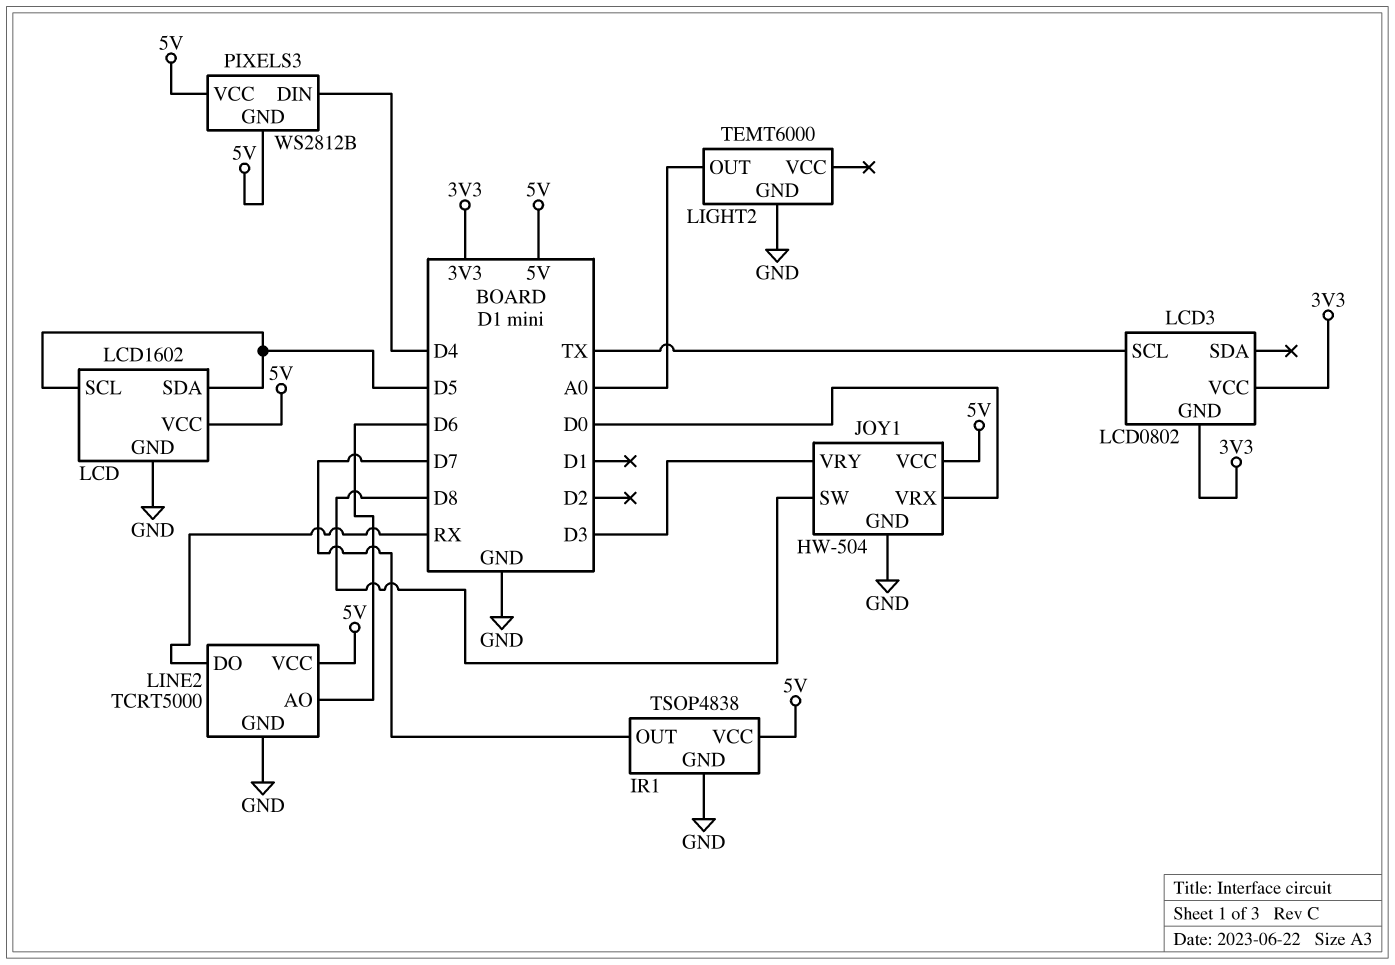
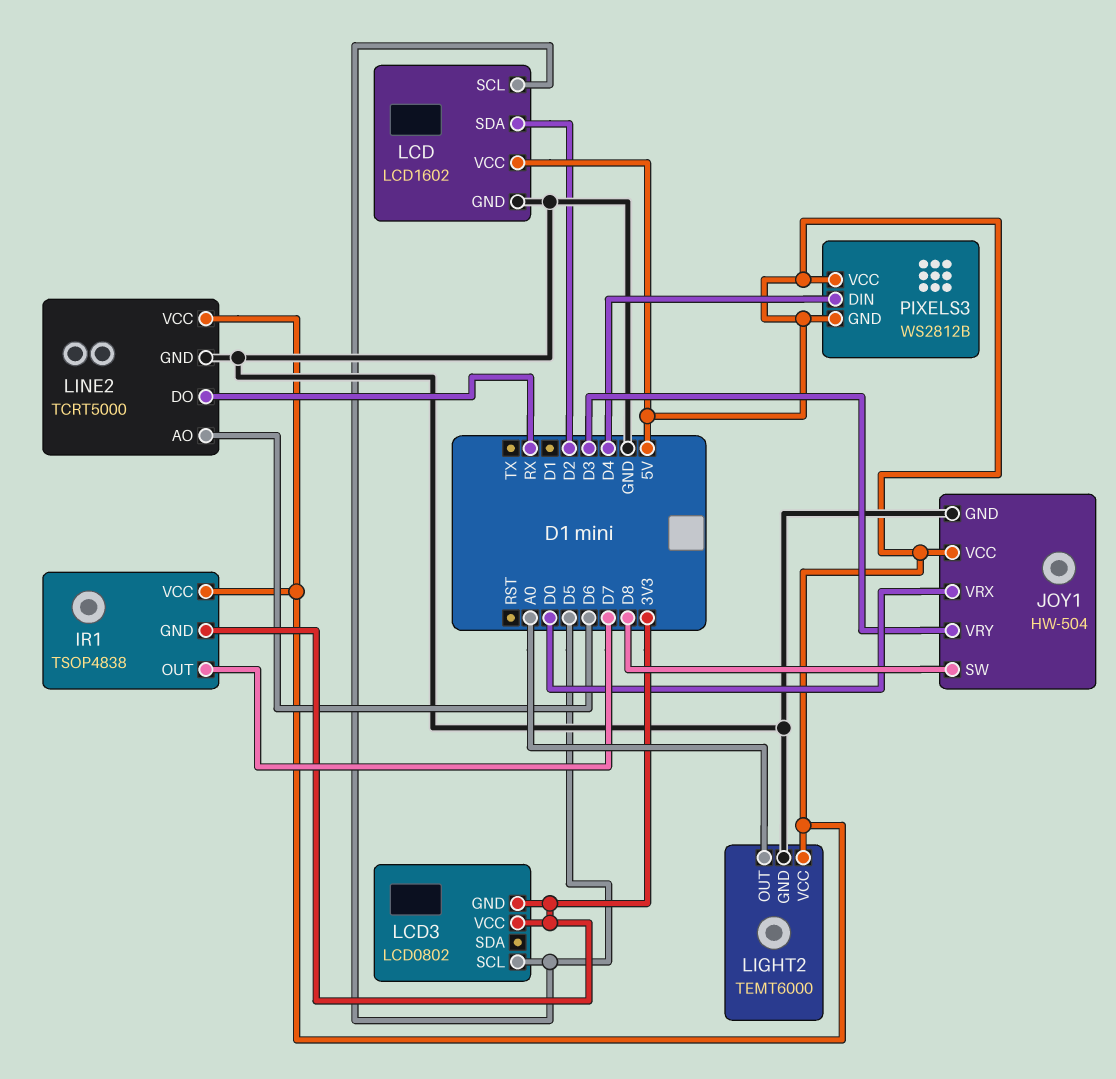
IR1 pin GND: GND -> 3V3
LCD pin SDA: D5 -> D2
LCD3 pin SCL: TX -> D5
LIGHT2 pin VCC: none -> 5V

